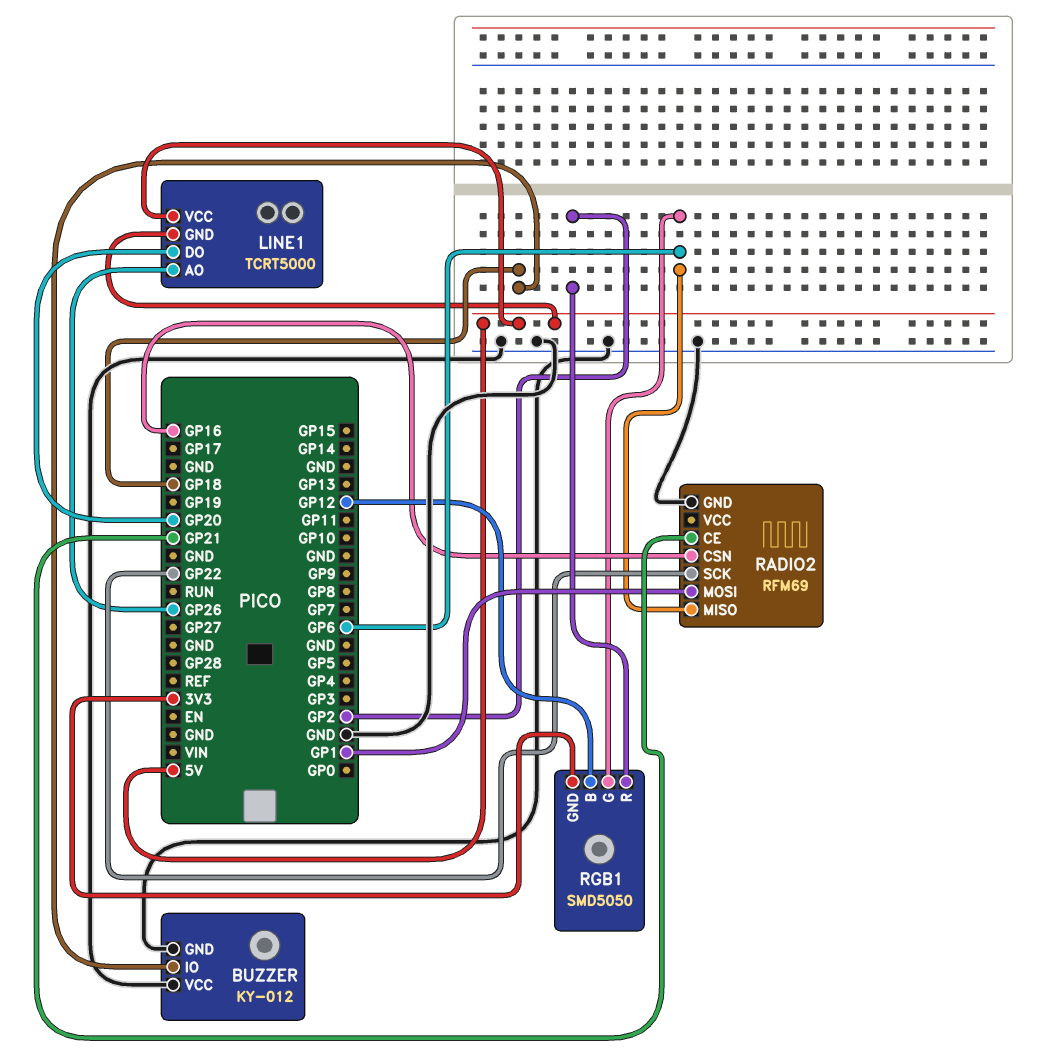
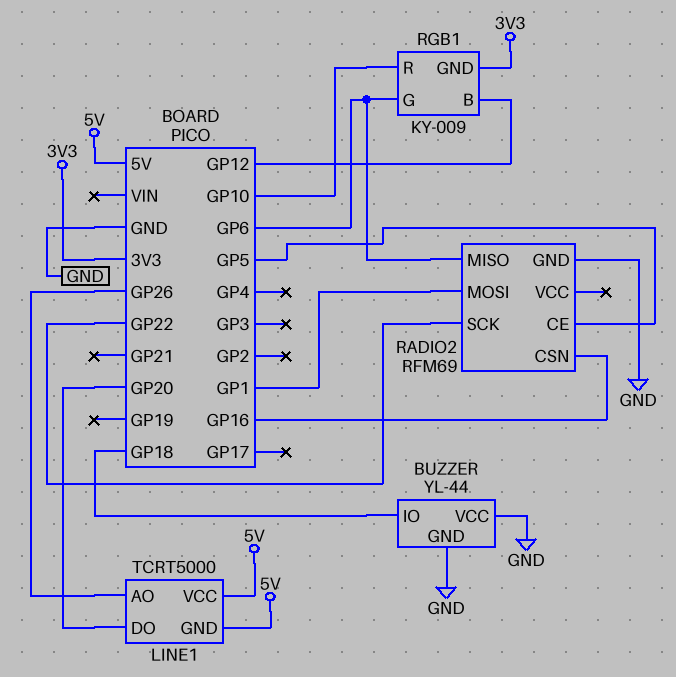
BUZZER: KY-012 -> YL-44
RADIO2 pin CE: GP21 -> GP5
RGB1: SMD5050 -> KY-009
RGB1 pin R: GP2 -> GP10

